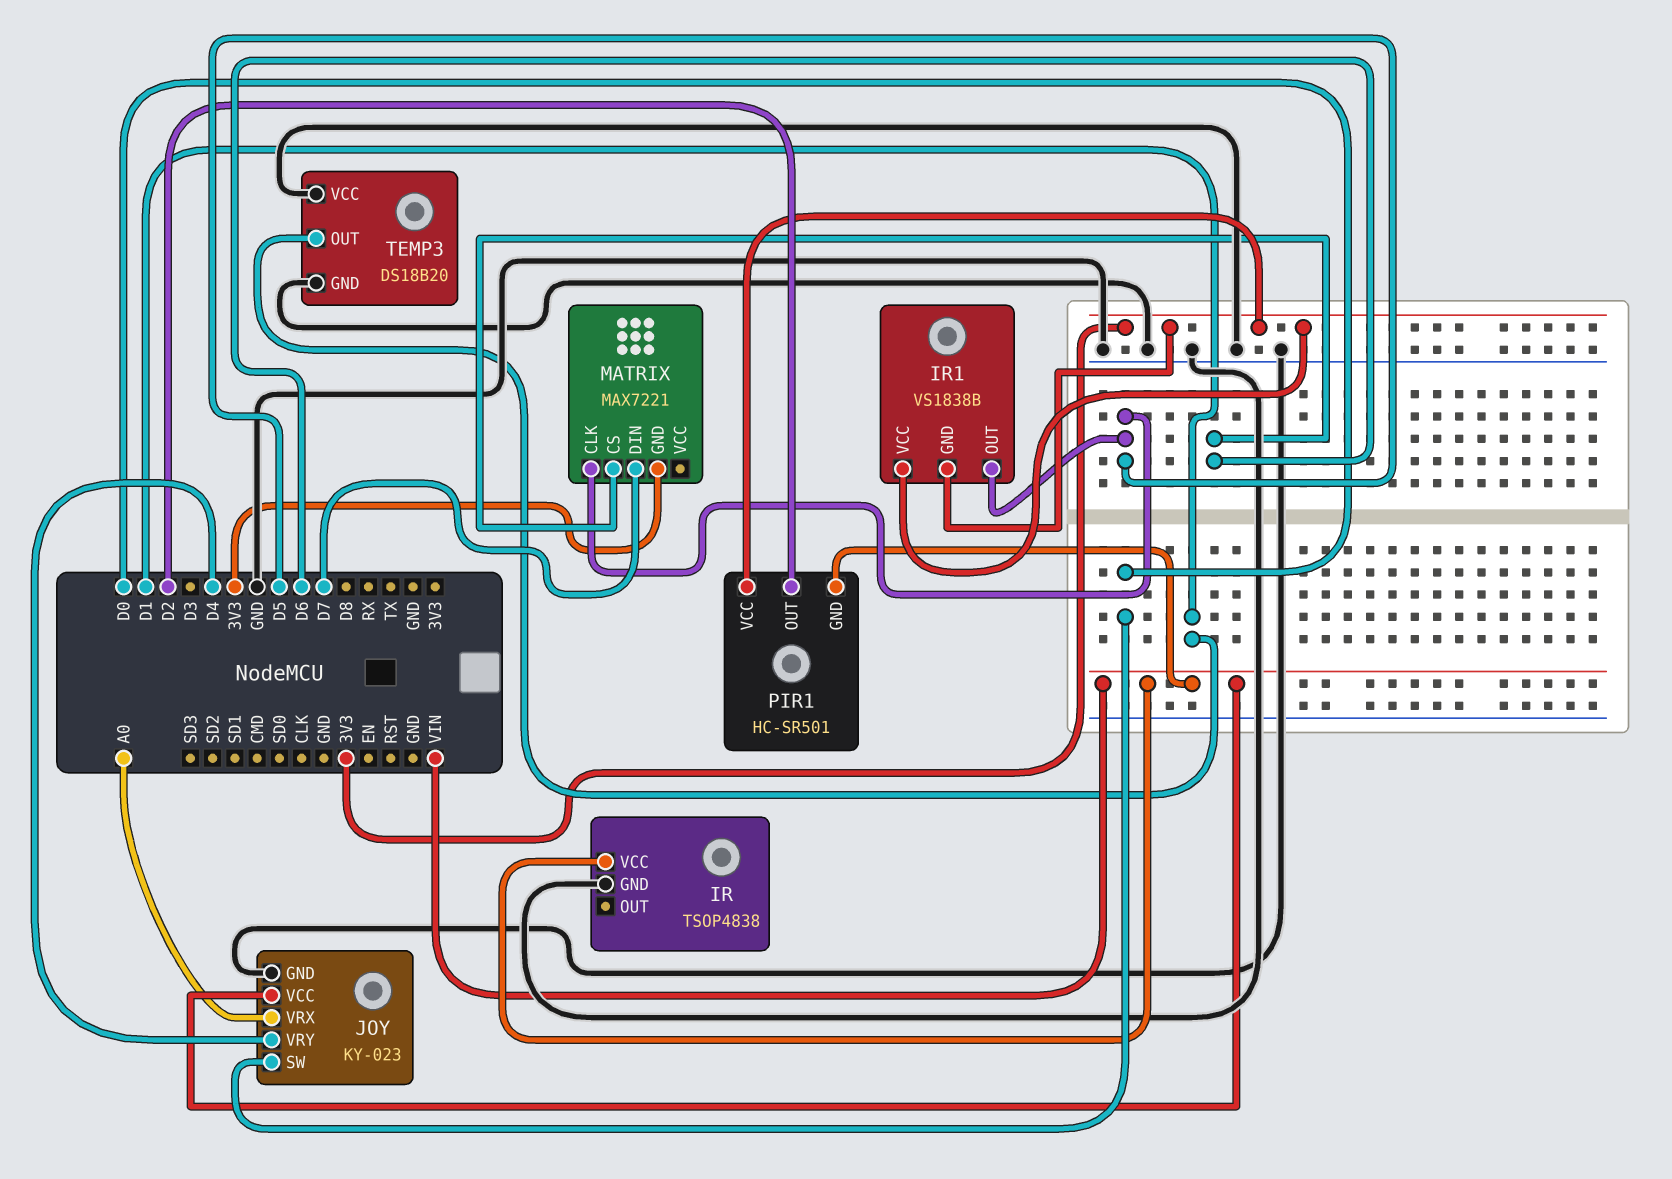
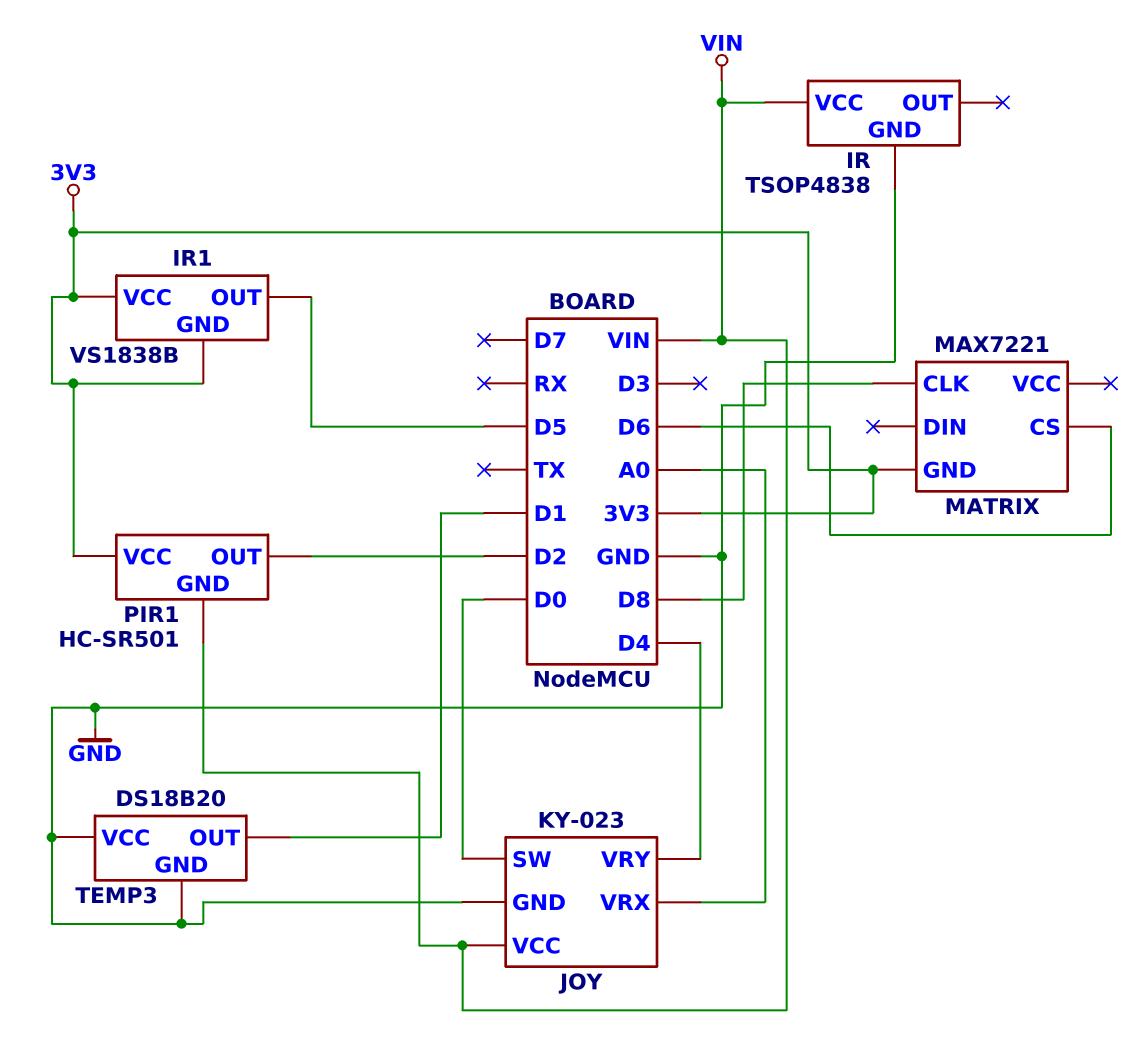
MATRIX pin CLK: D5 -> D8
MATRIX pin DIN: D7 -> none

